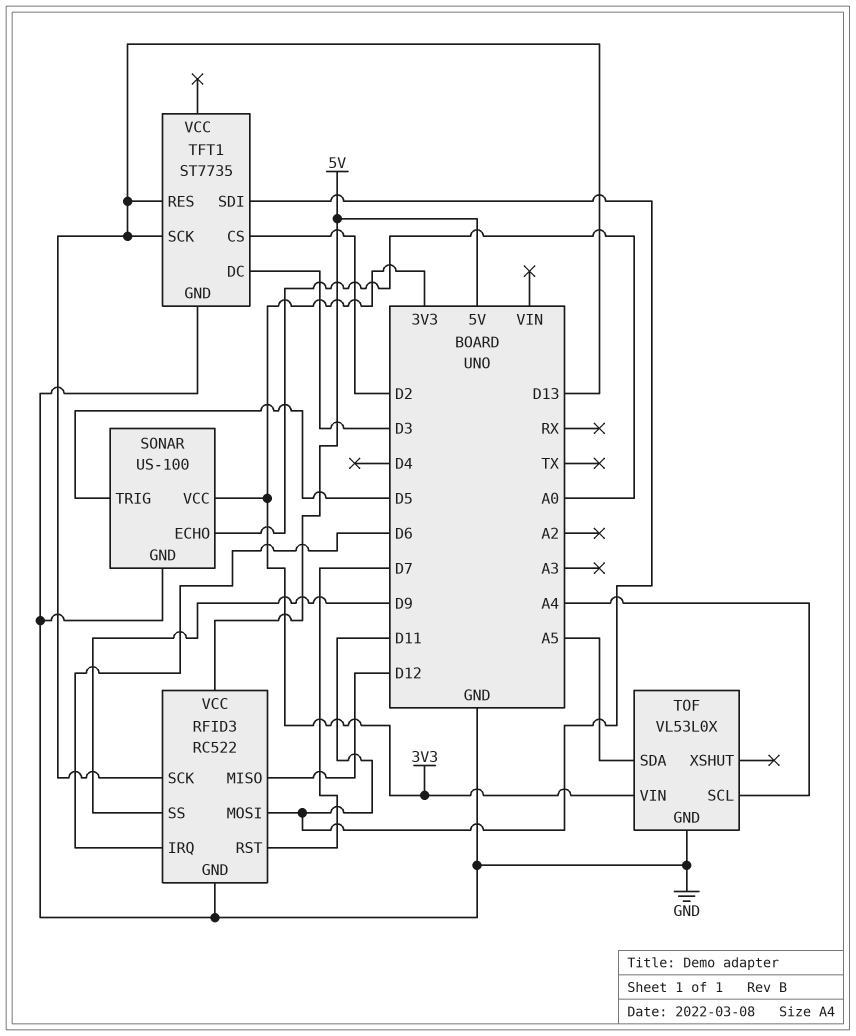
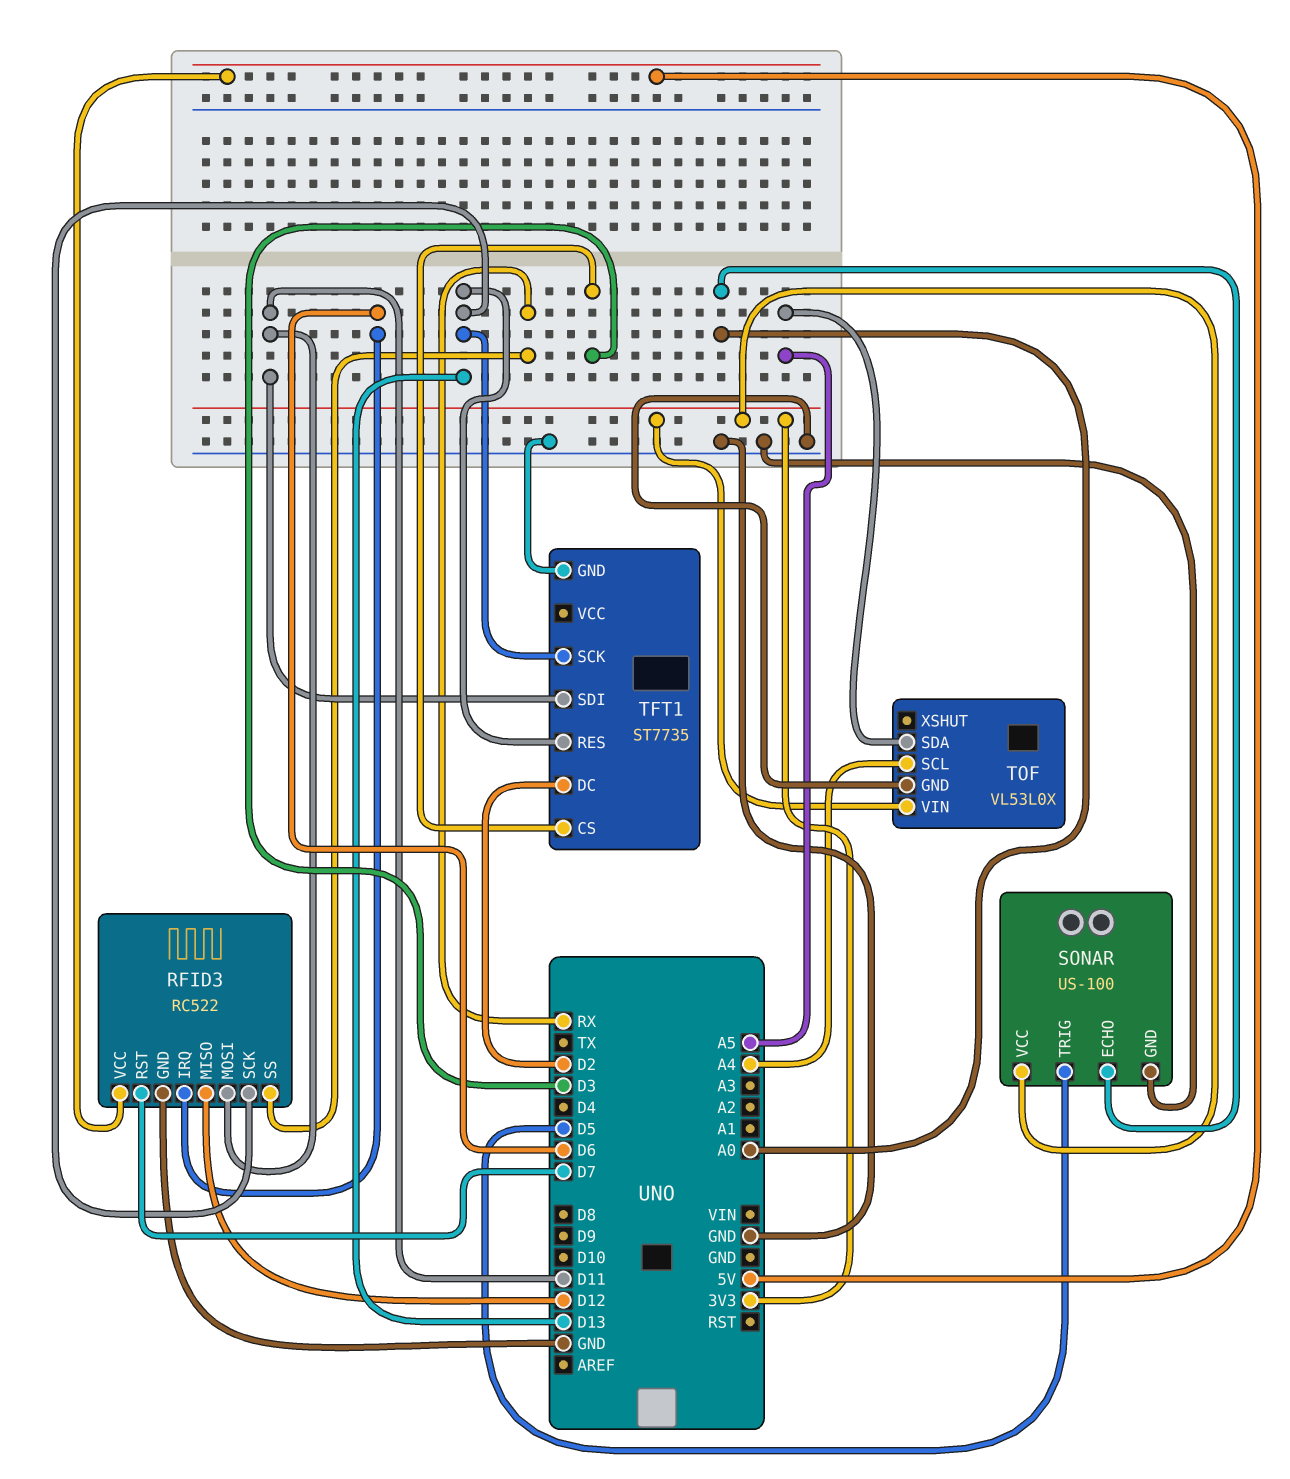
RFID3 pin SS: D9 -> RX
TFT1 pin CS: D2 -> D3
TFT1 pin DC: D3 -> D2

